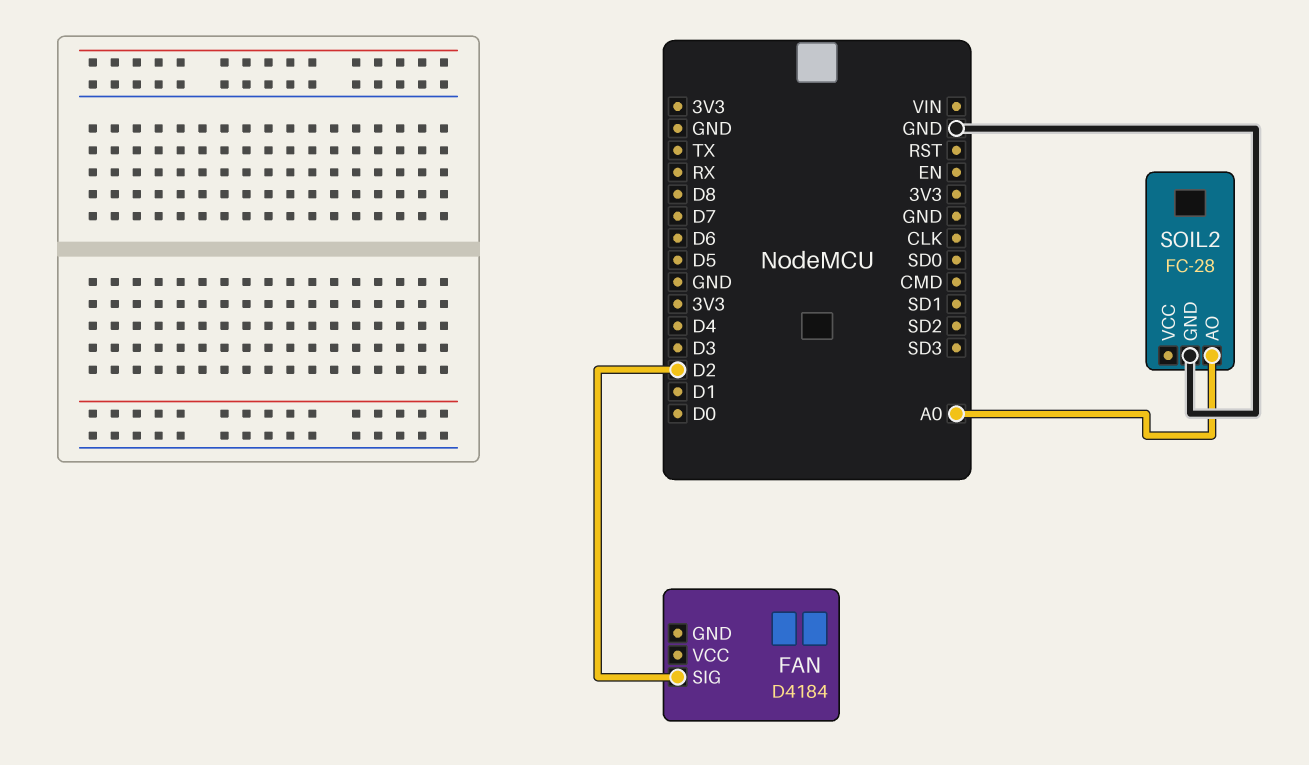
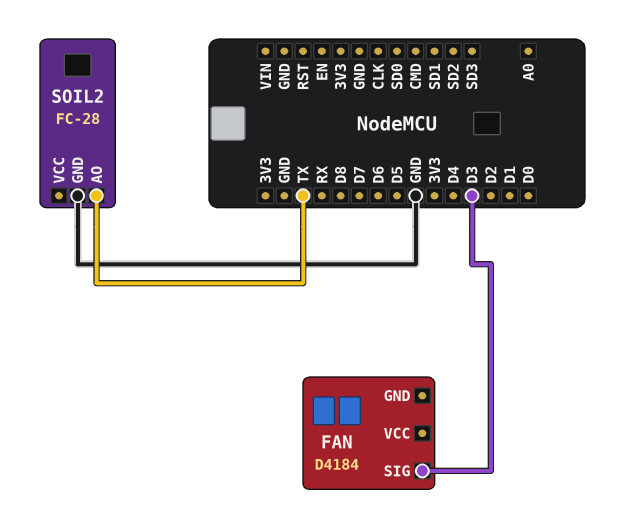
FAN pin SIG: D2 -> D3
SOIL2 pin AO: A0 -> TX

